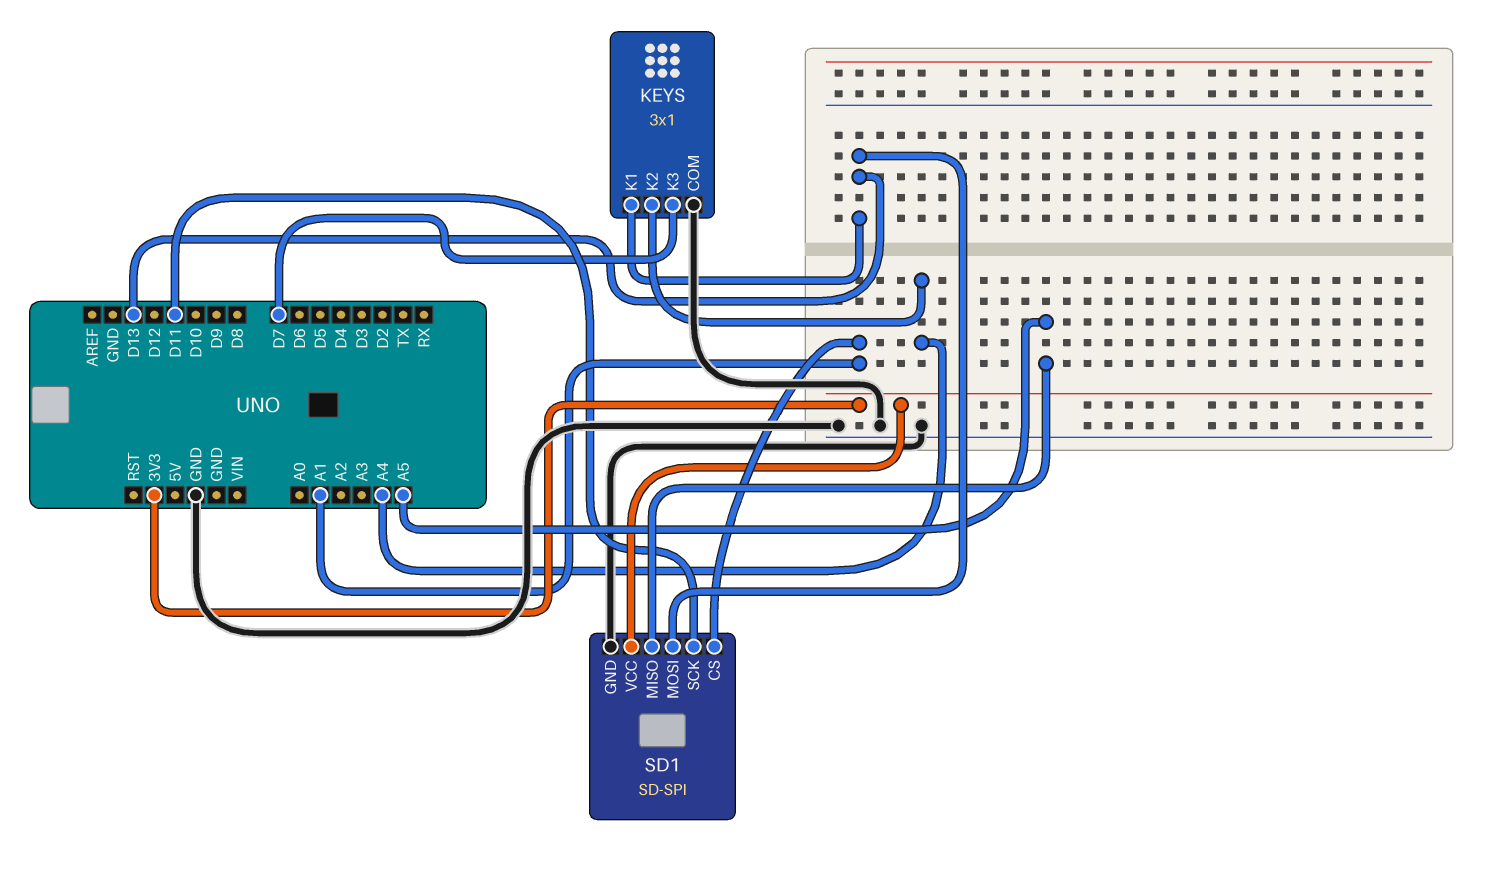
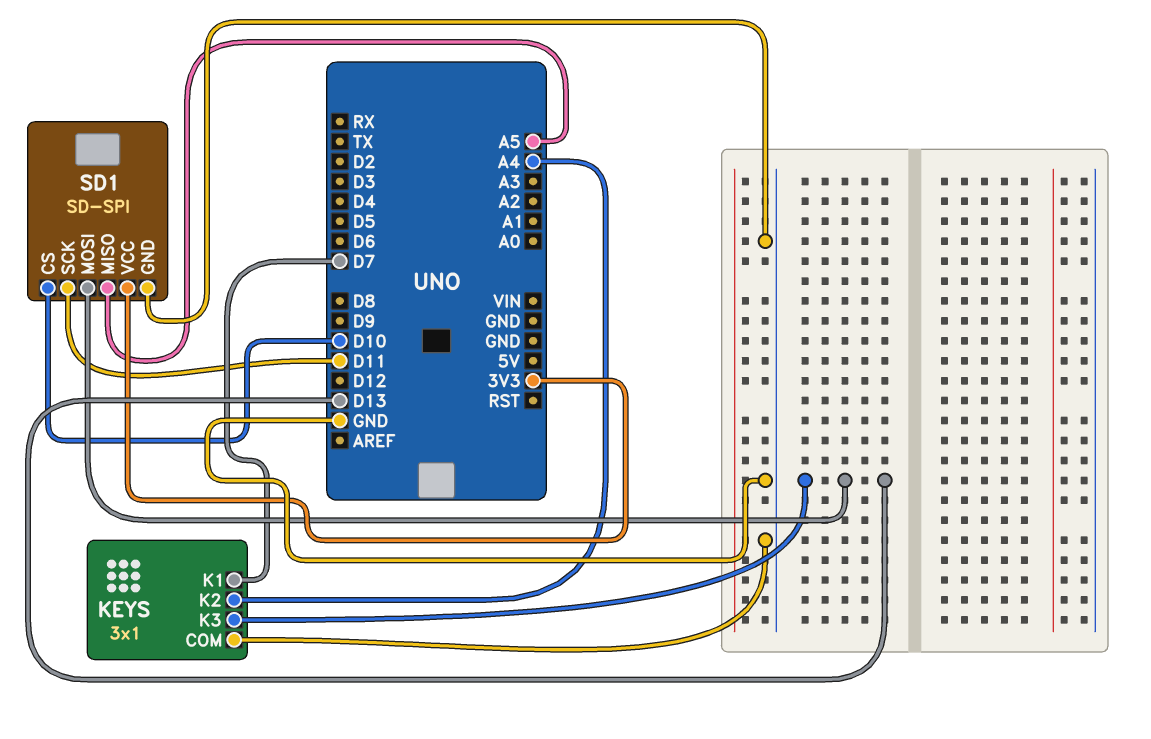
KEYS pin K1: D13 -> D7
KEYS pin K3: D7 -> D13
SD1 pin CS: A1 -> D10

